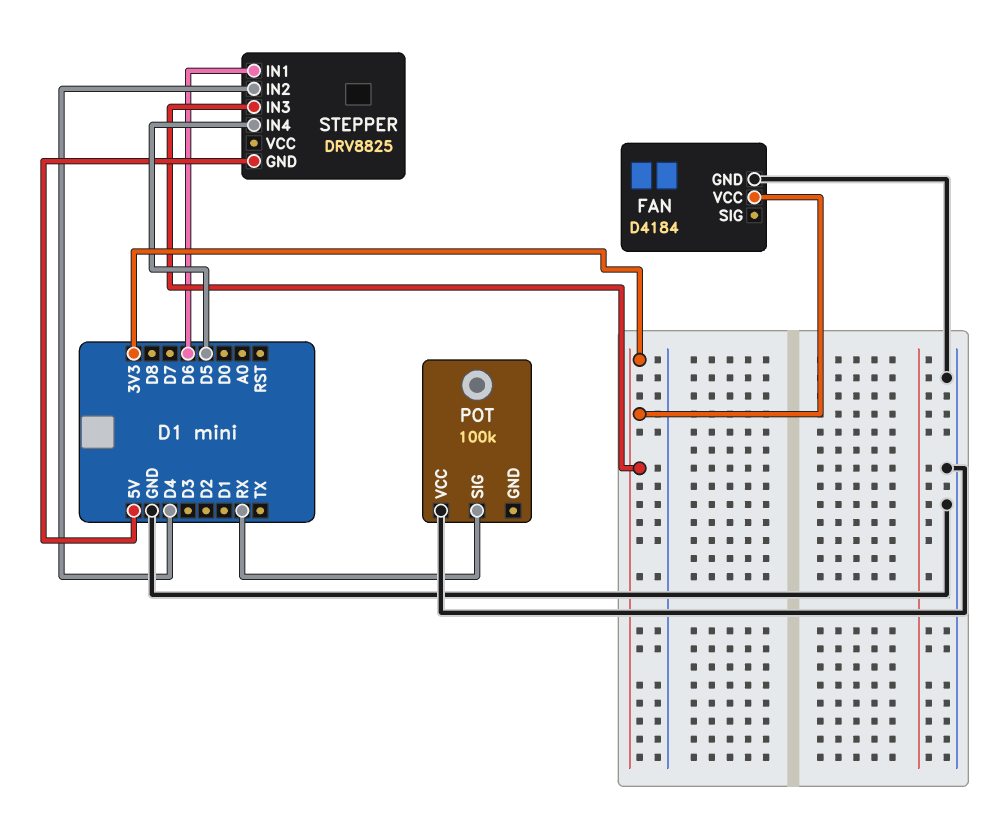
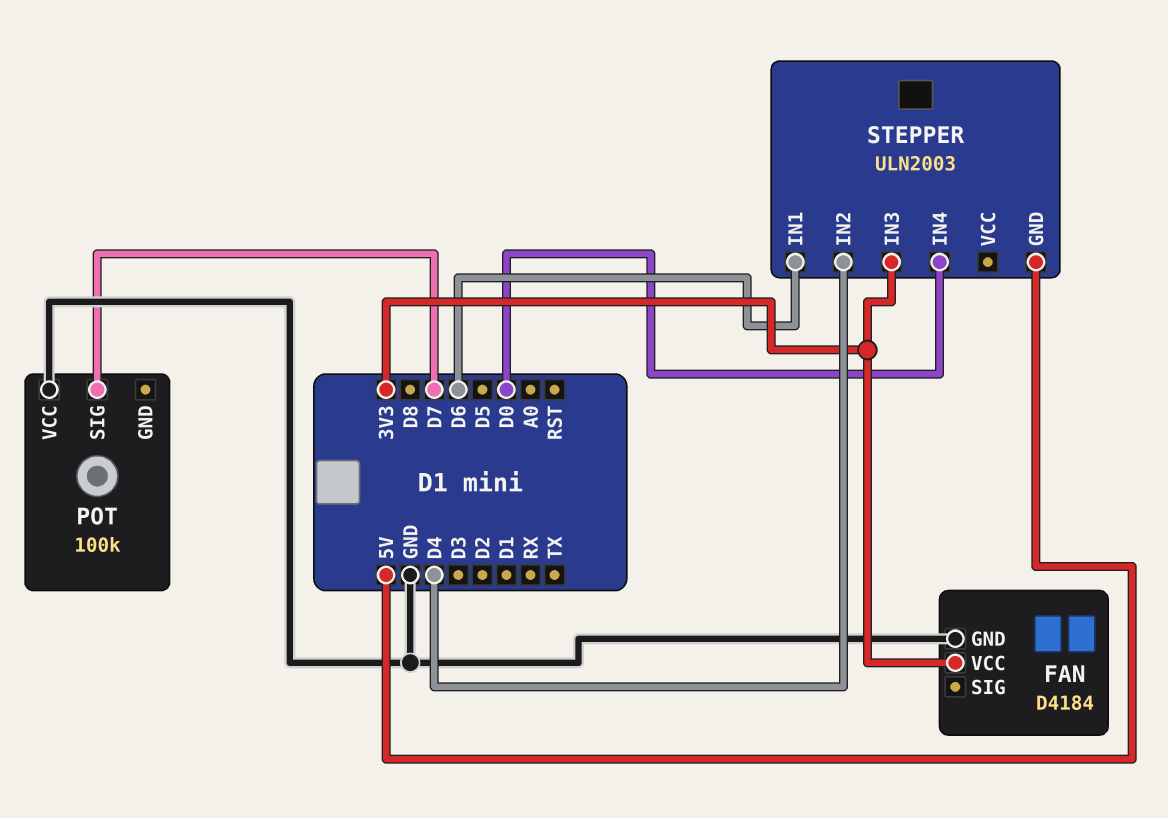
POT pin SIG: RX -> D7
STEPPER: DRV8825 -> ULN2003
STEPPER pin IN4: D5 -> D0

